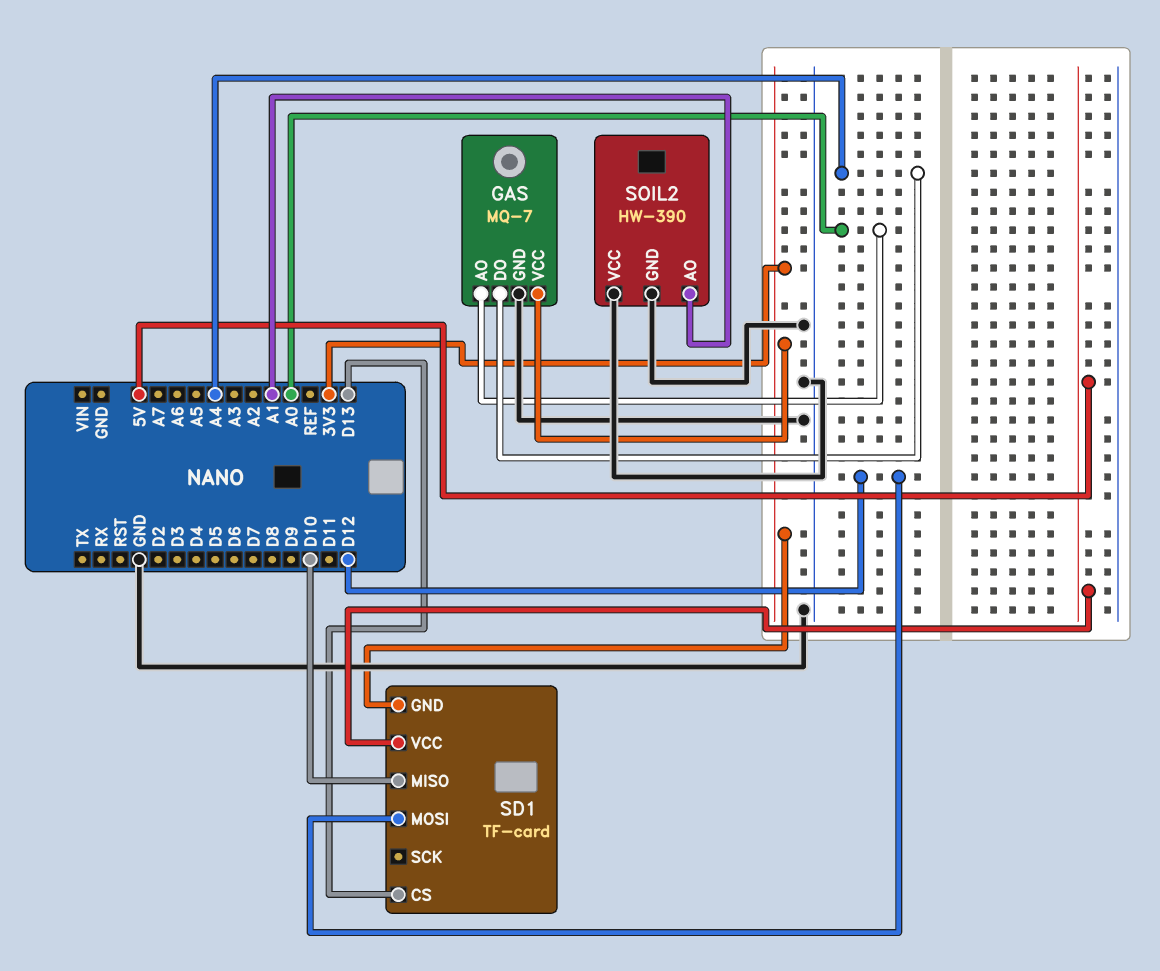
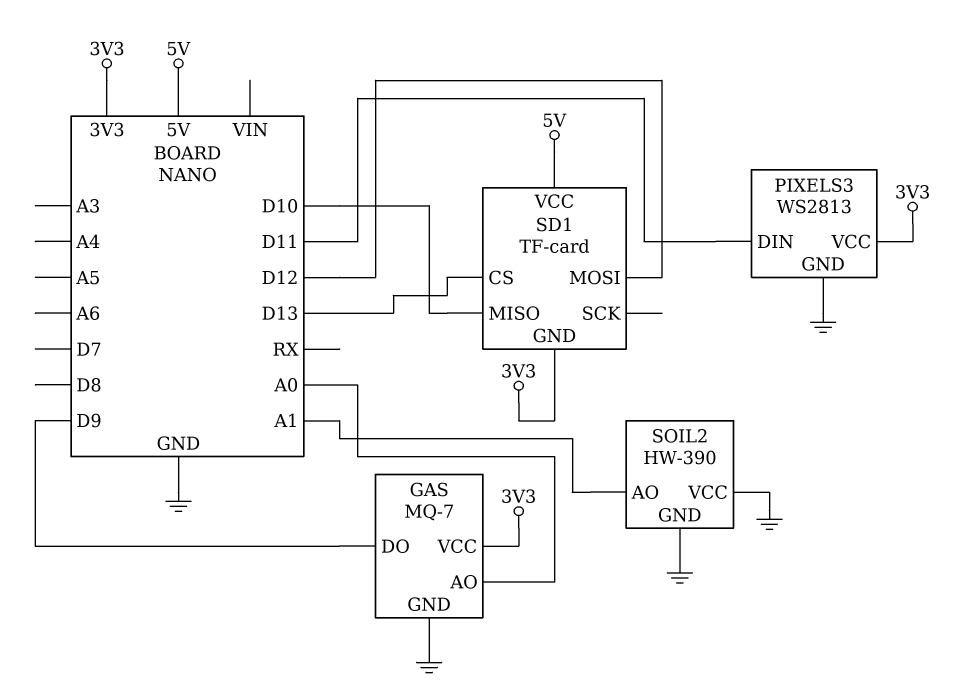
GAS pin DO: A4 -> D9
PIXELS3: none -> WS2813
PIXELS3 pin DIN: none -> D11
PIXELS3 pin GND: none -> GND
PIXELS3 pin VCC: none -> 3V3

